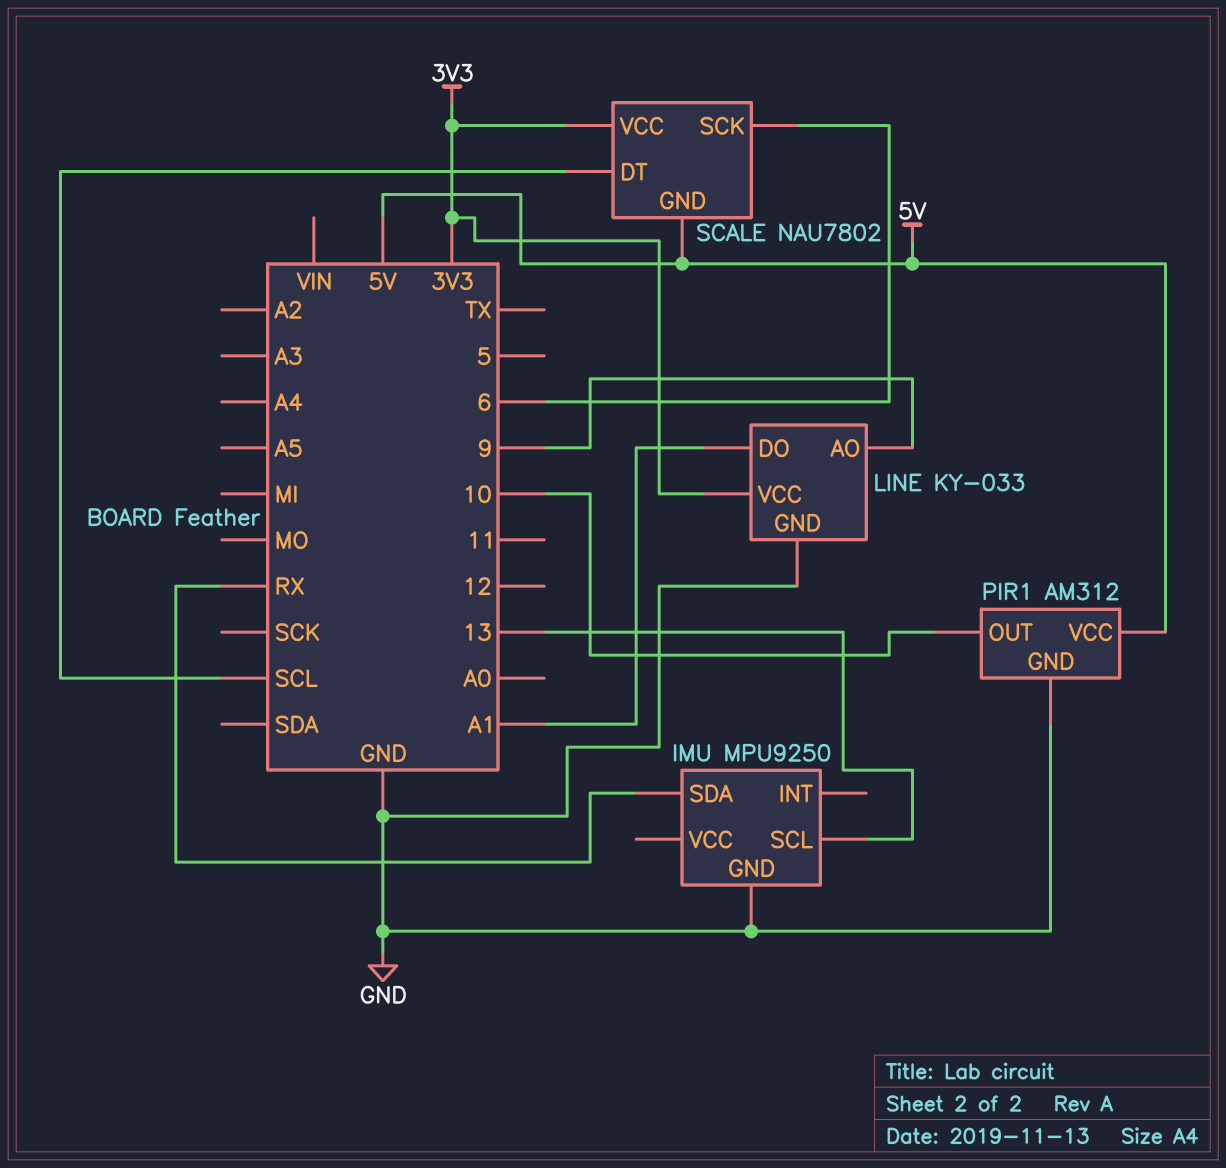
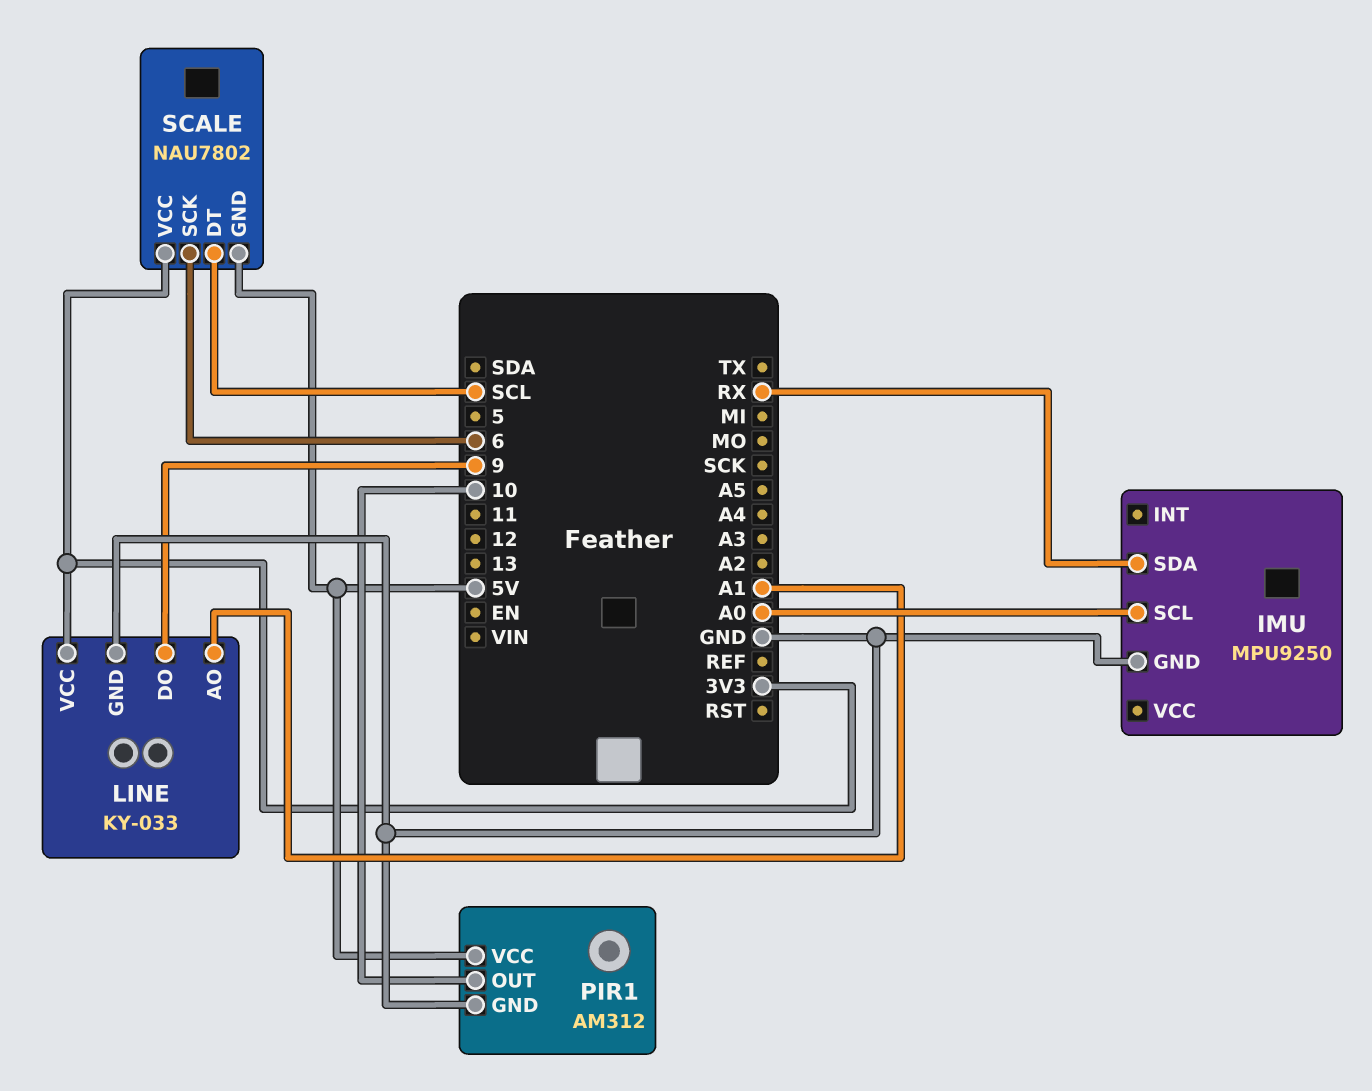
IMU pin SCL: 13 -> A0
LINE pin AO: 9 -> A1
LINE pin DO: A1 -> 9

